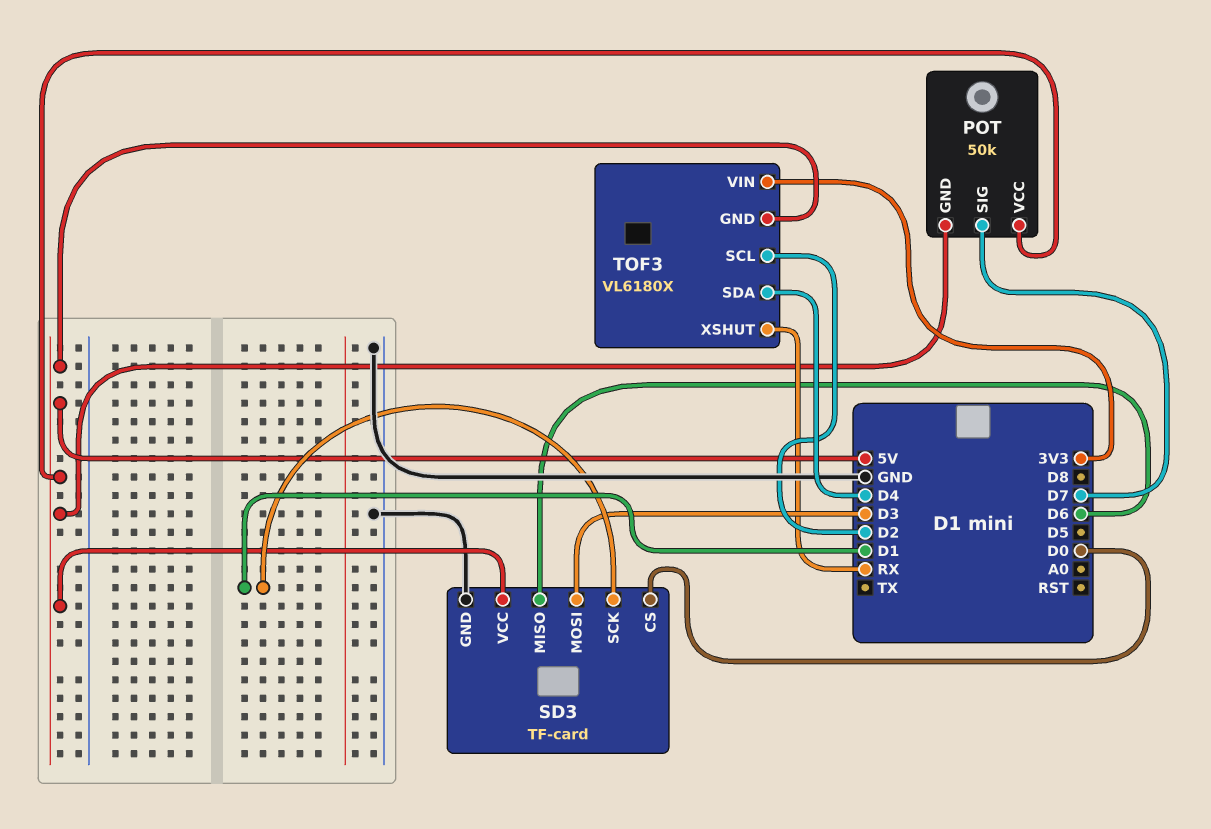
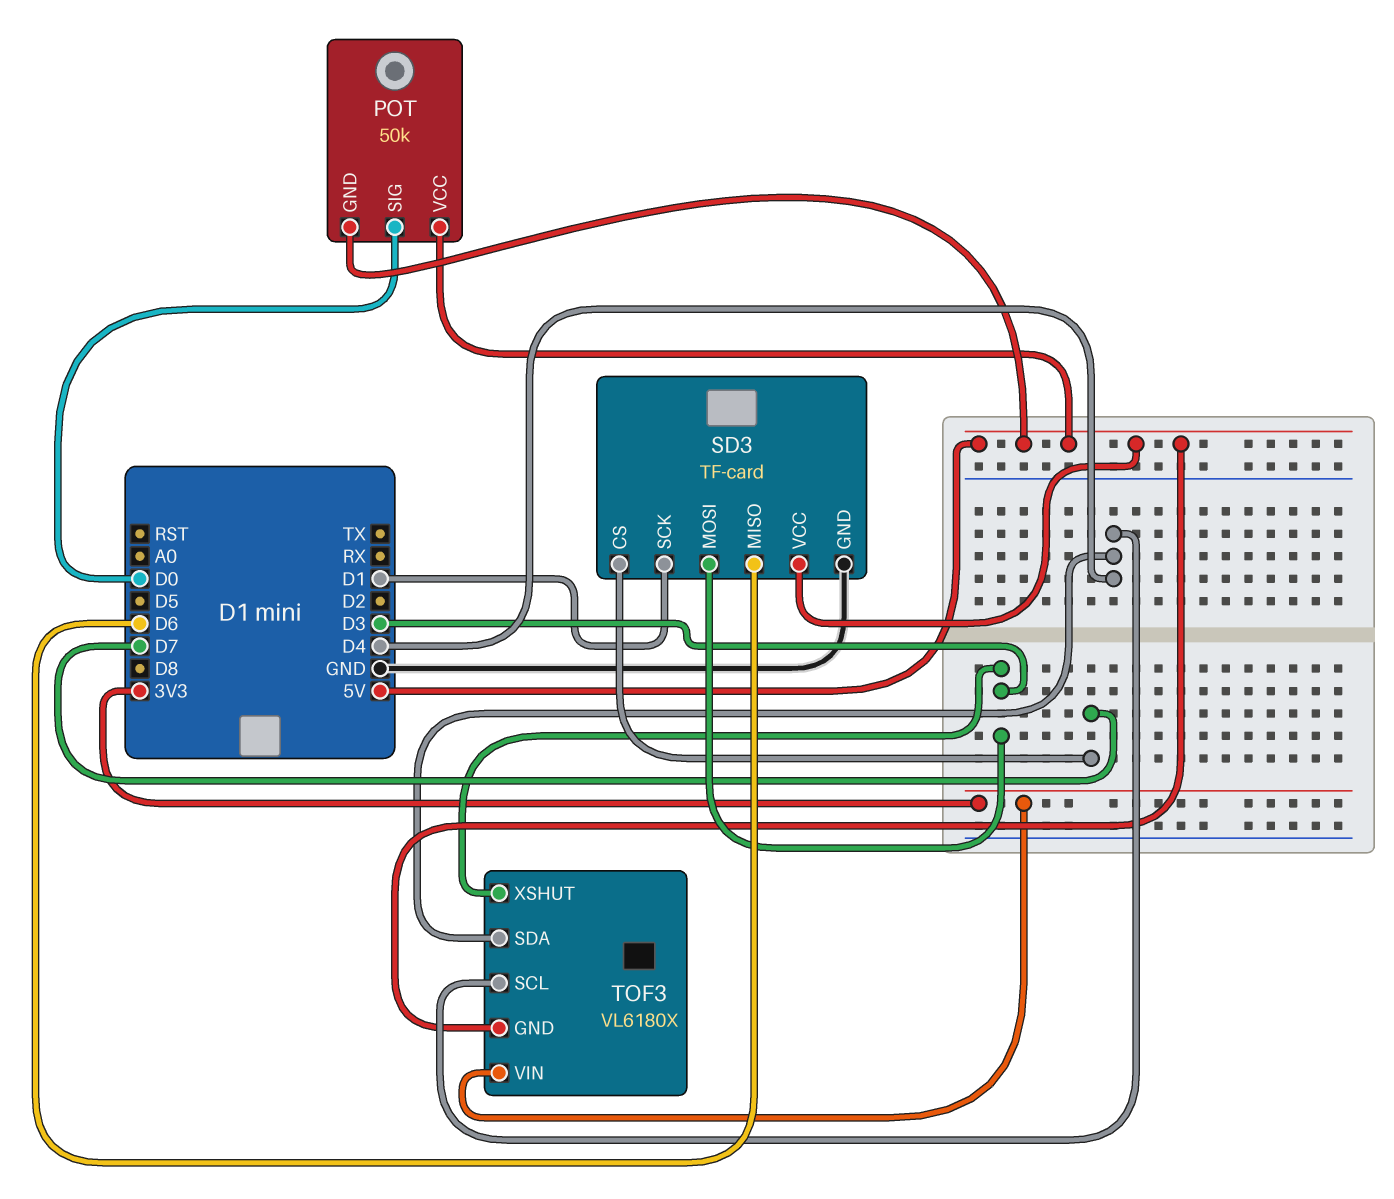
POT pin SIG: D7 -> D0
SD3 pin CS: D0 -> D7
TOF3 pin SCL: D2 -> D4
TOF3 pin XSHUT: RX -> D3

